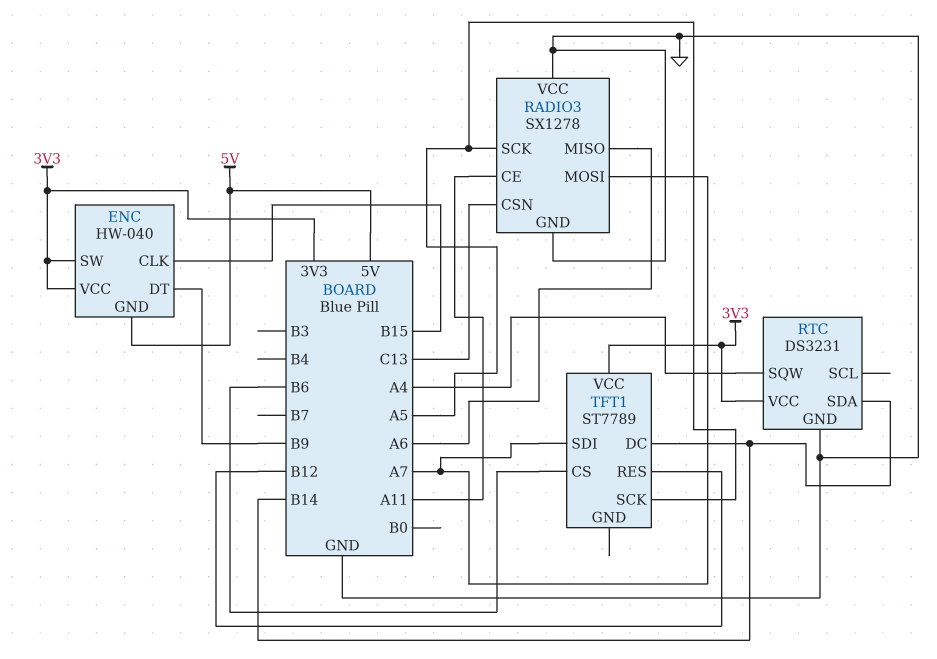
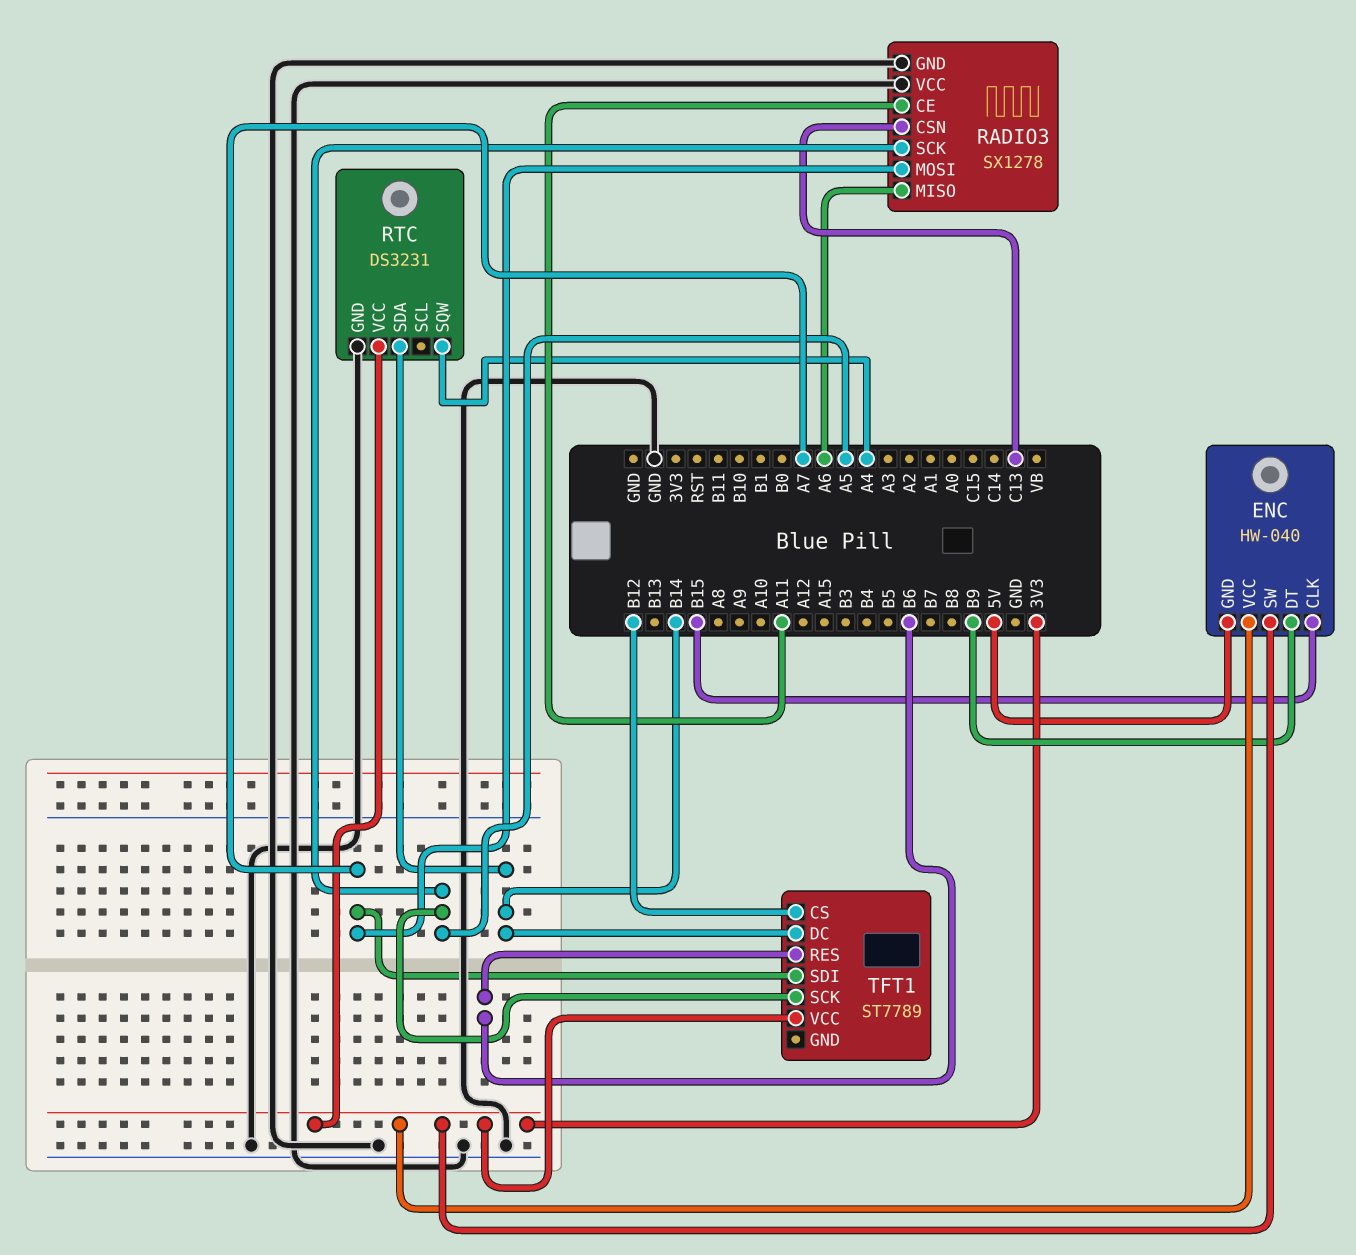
TFT1 pin CS: B6 -> B12
TFT1 pin RES: B12 -> B6

